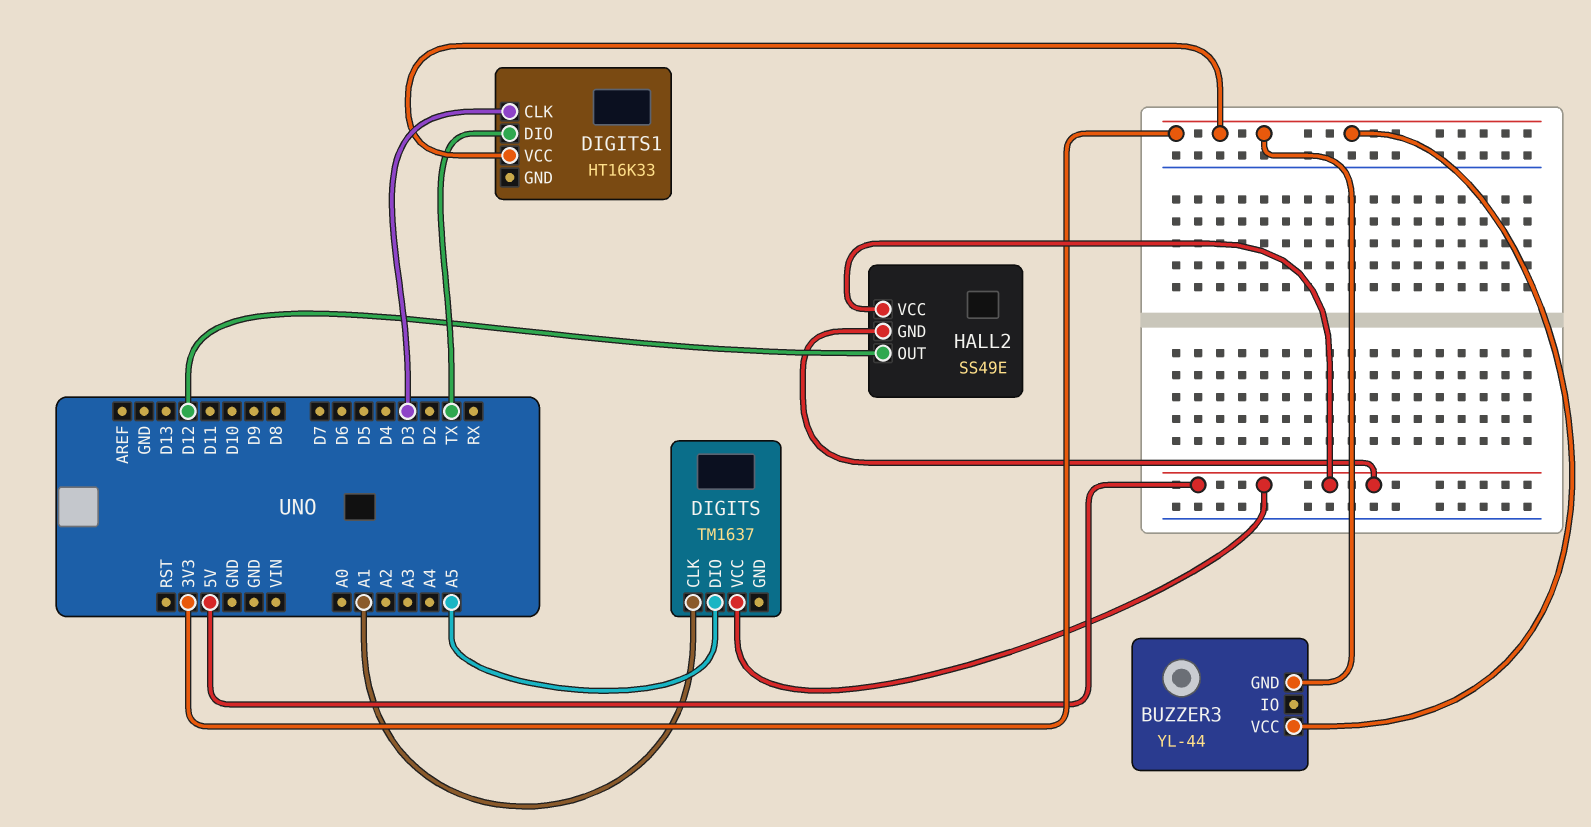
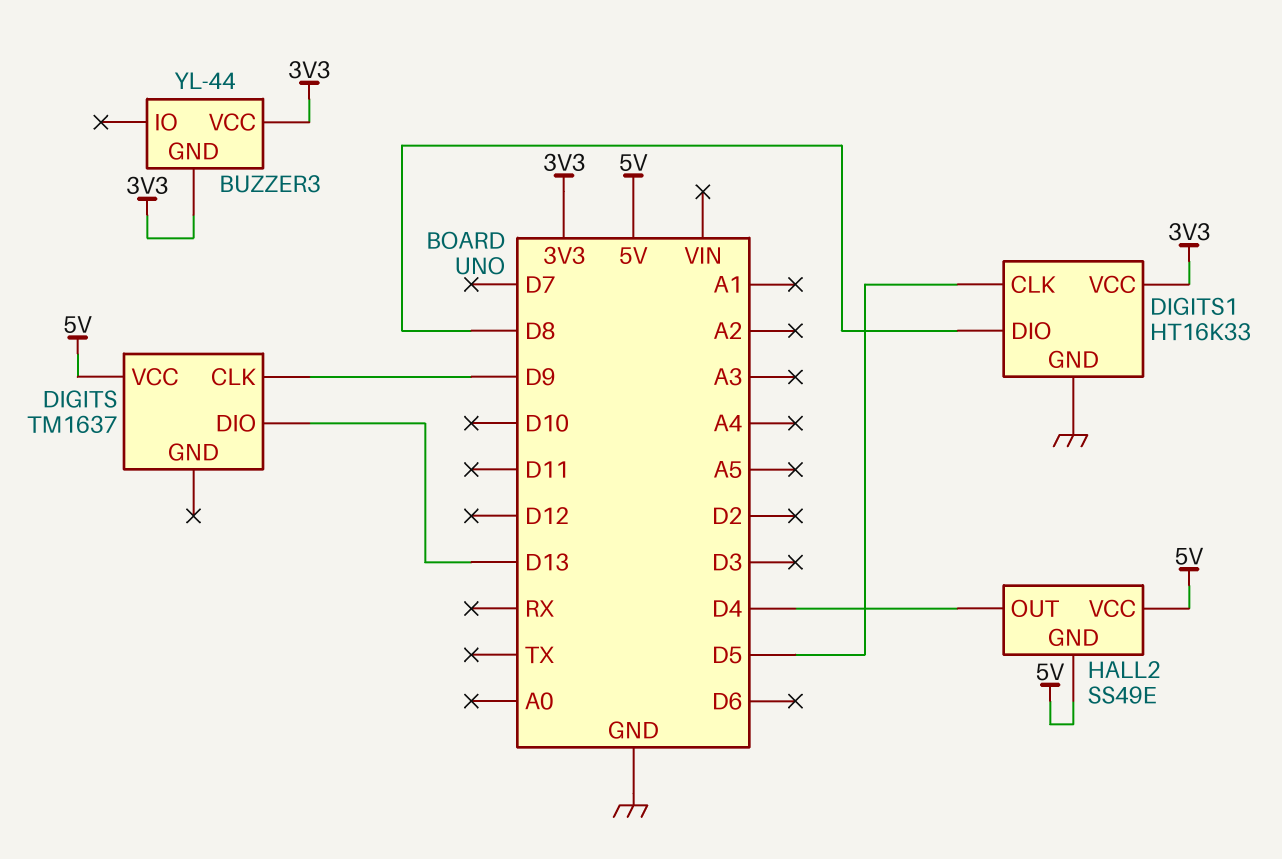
DIGITS pin CLK: A1 -> D9
DIGITS pin DIO: A5 -> D13
DIGITS1 pin CLK: D3 -> D5
DIGITS1 pin DIO: TX -> D8
DIGITS1 pin GND: none -> GND
HALL2 pin OUT: D12 -> D4

